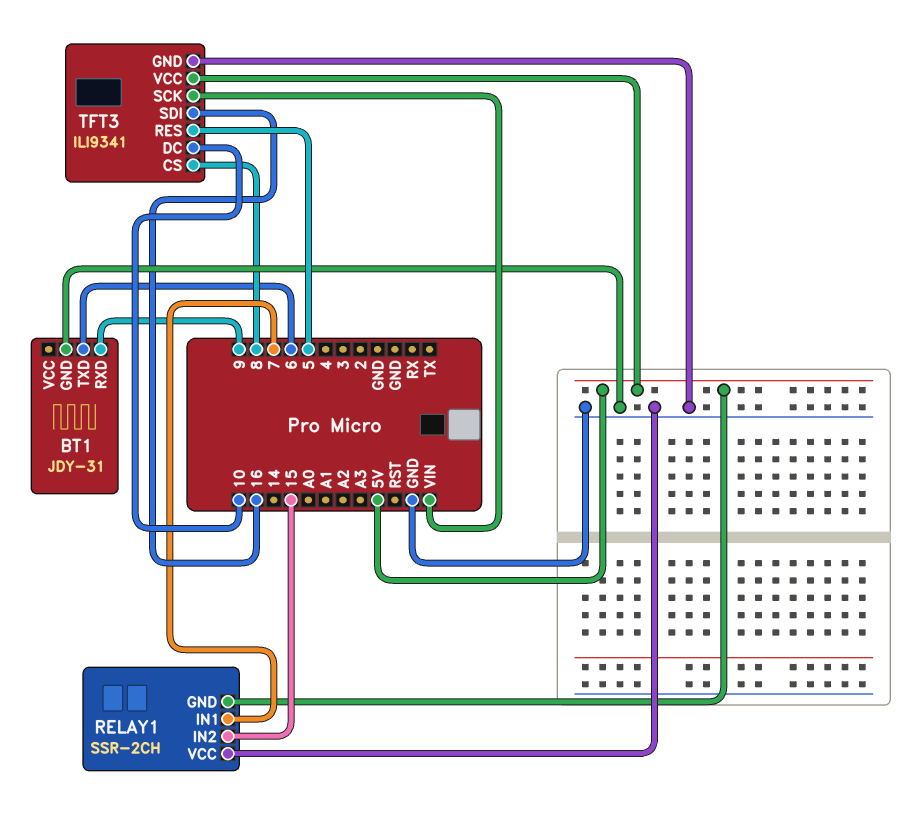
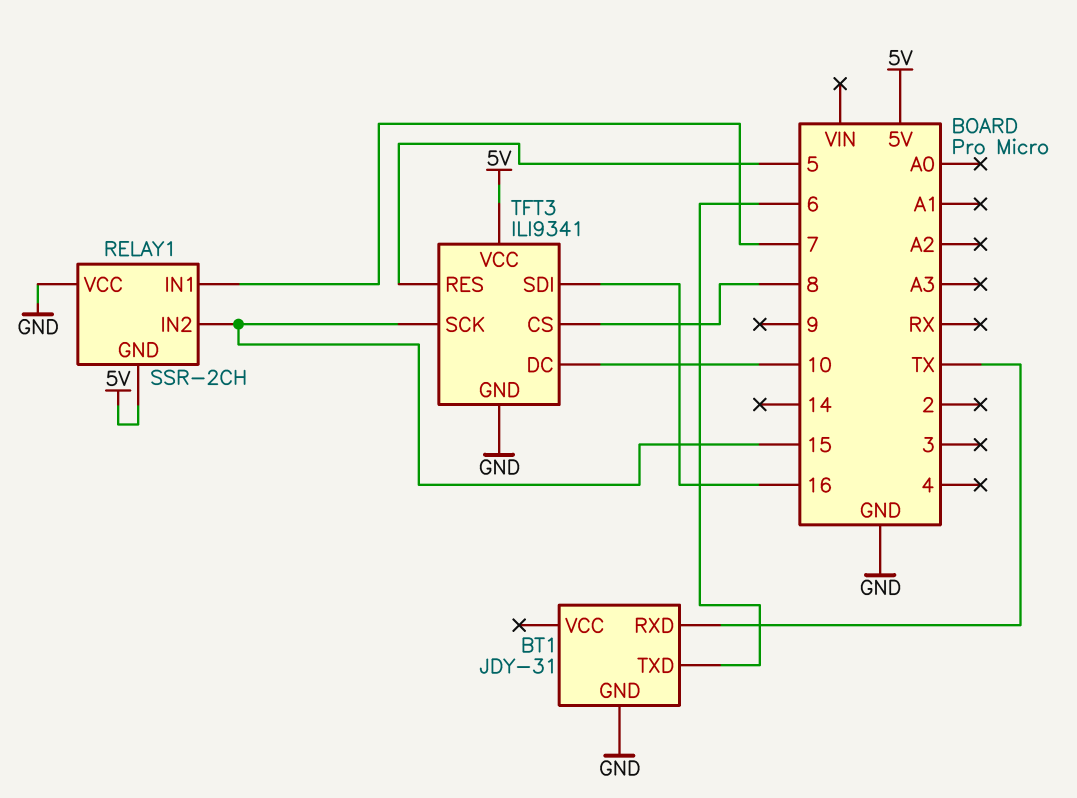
BT1 pin RXD: 9 -> TX
TFT3 pin SCK: VIN -> 15

